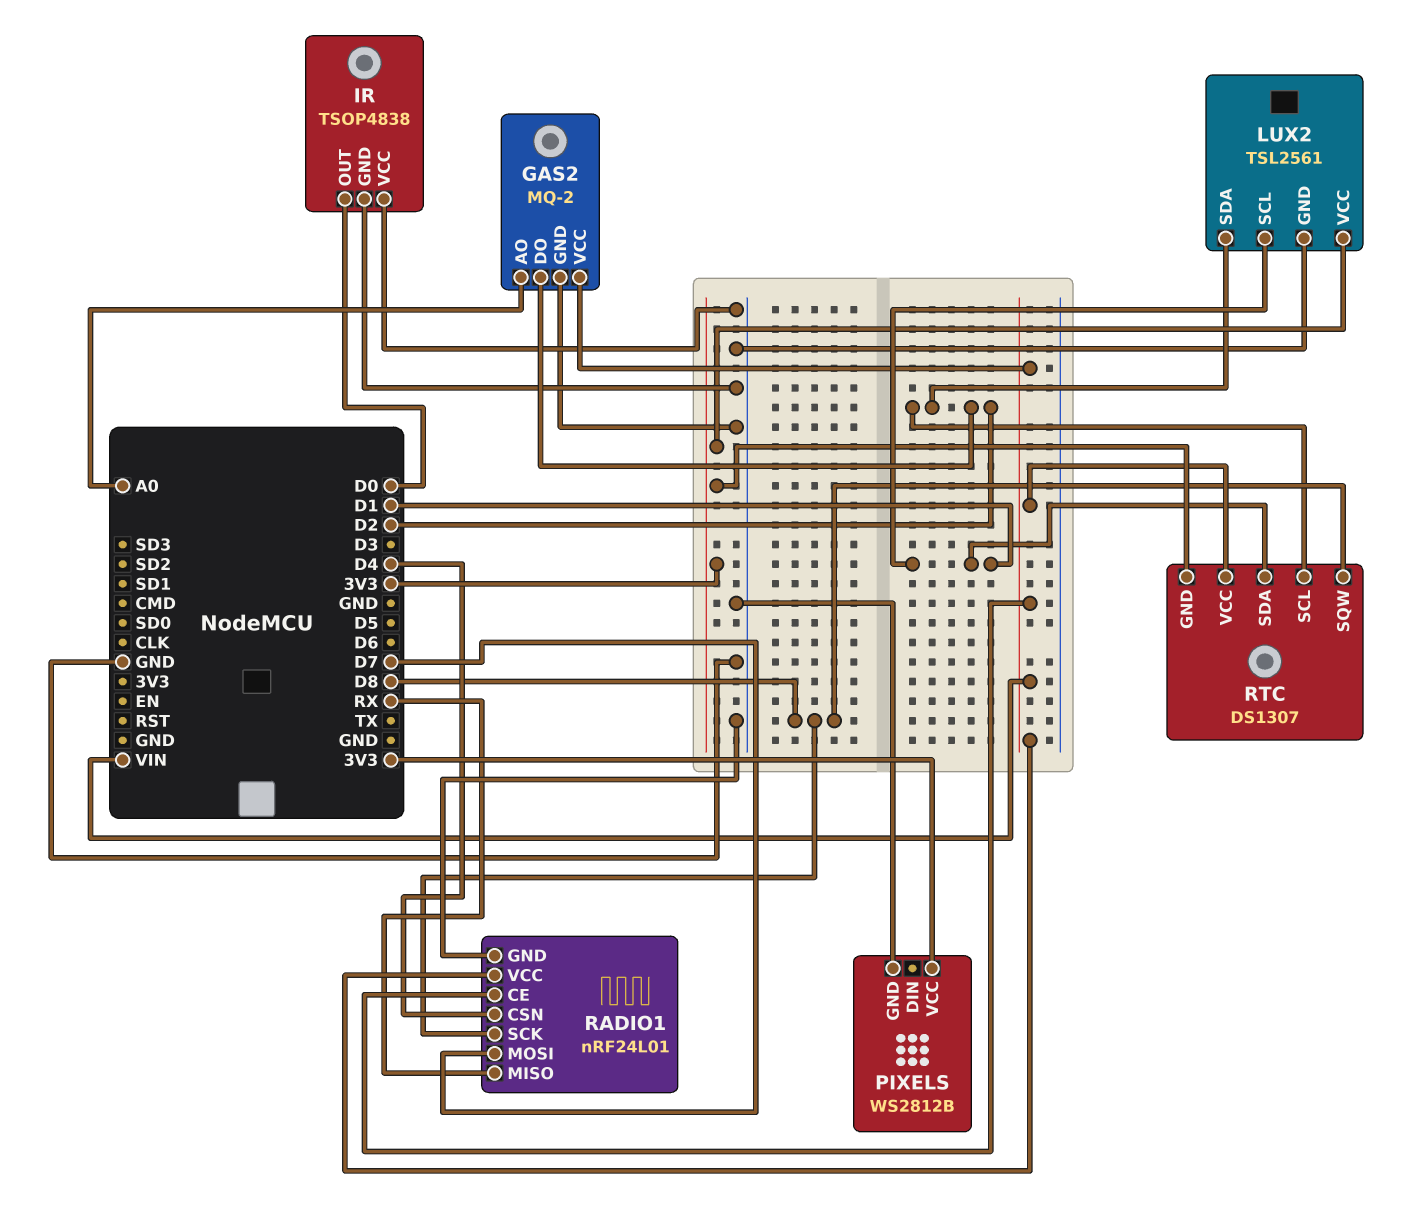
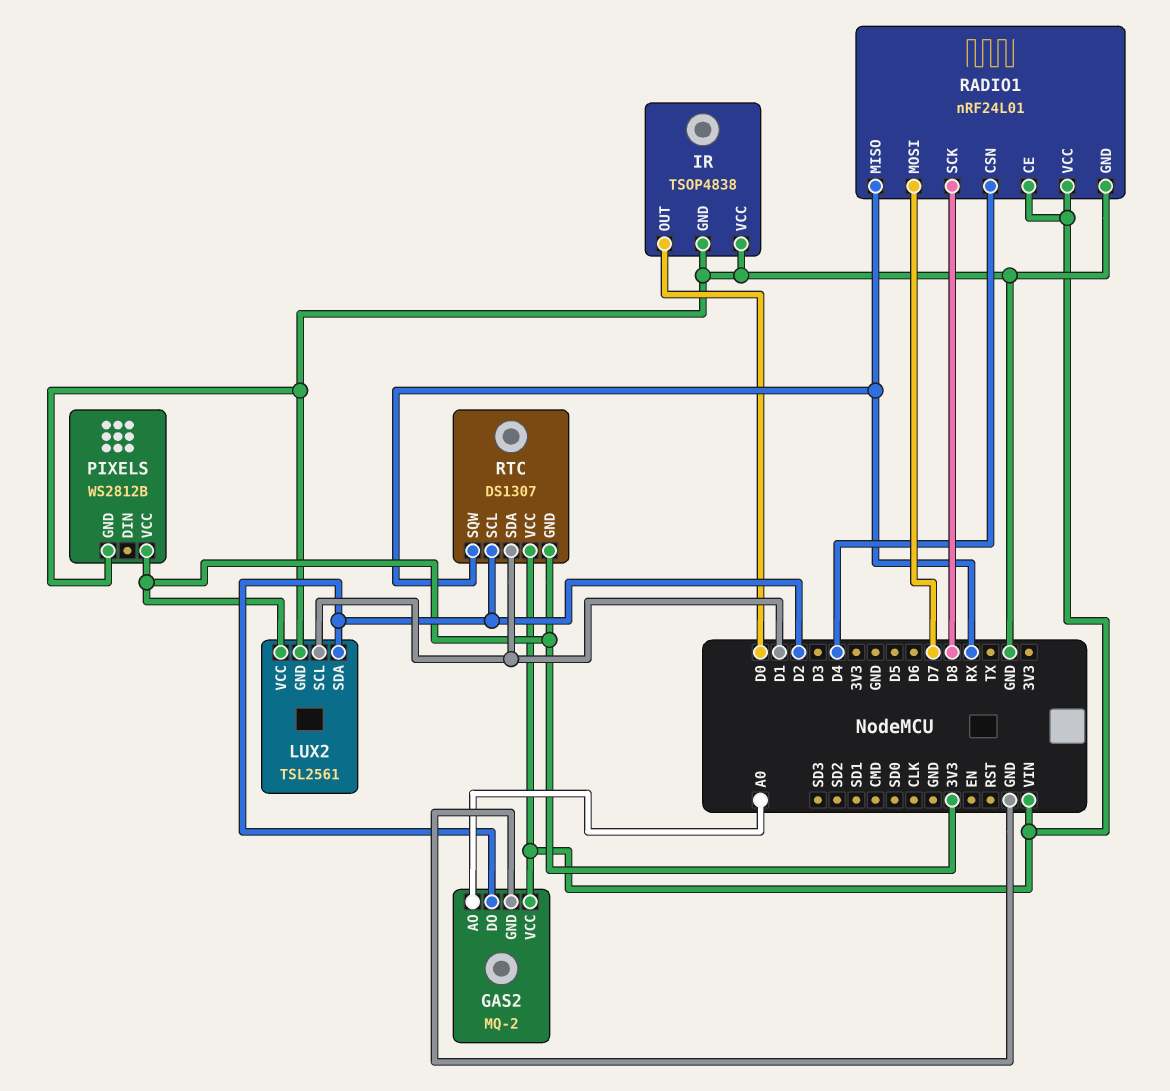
RTC pin SQW: D8 -> RX

